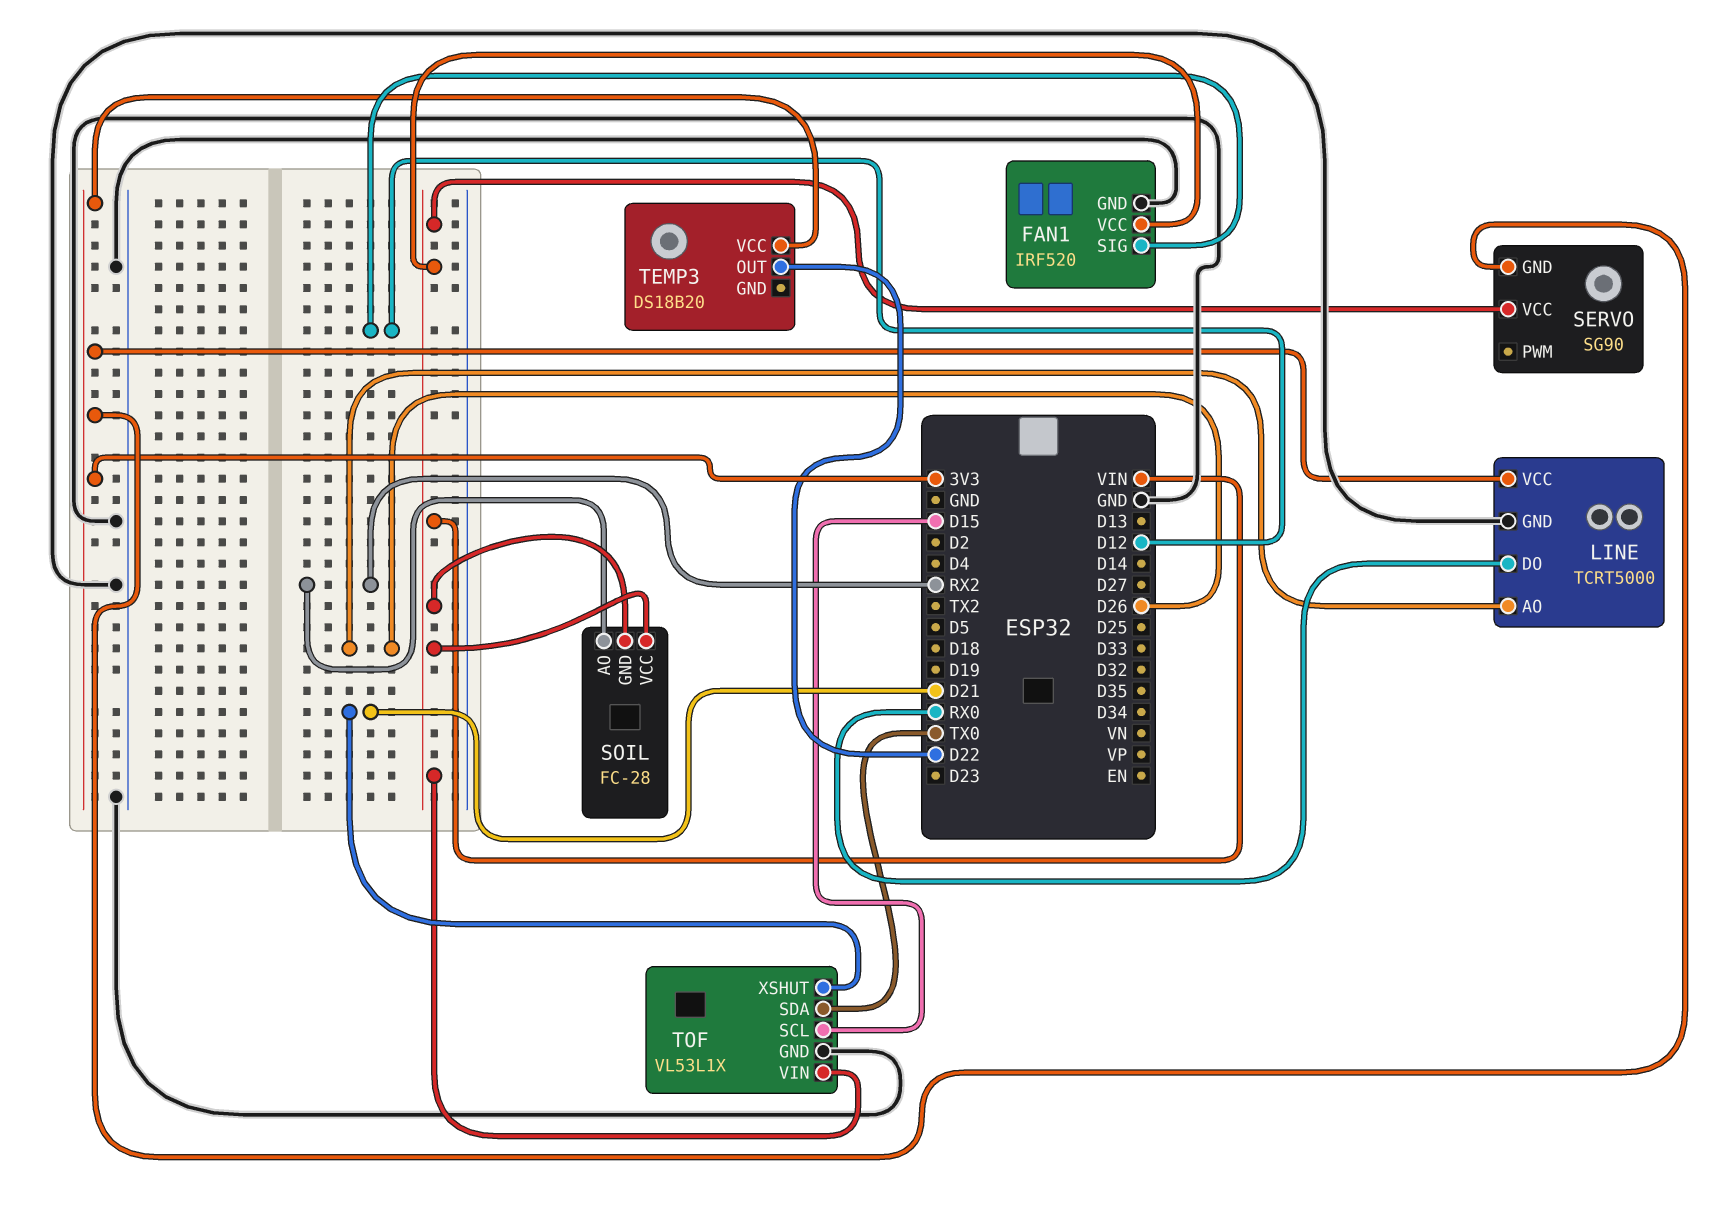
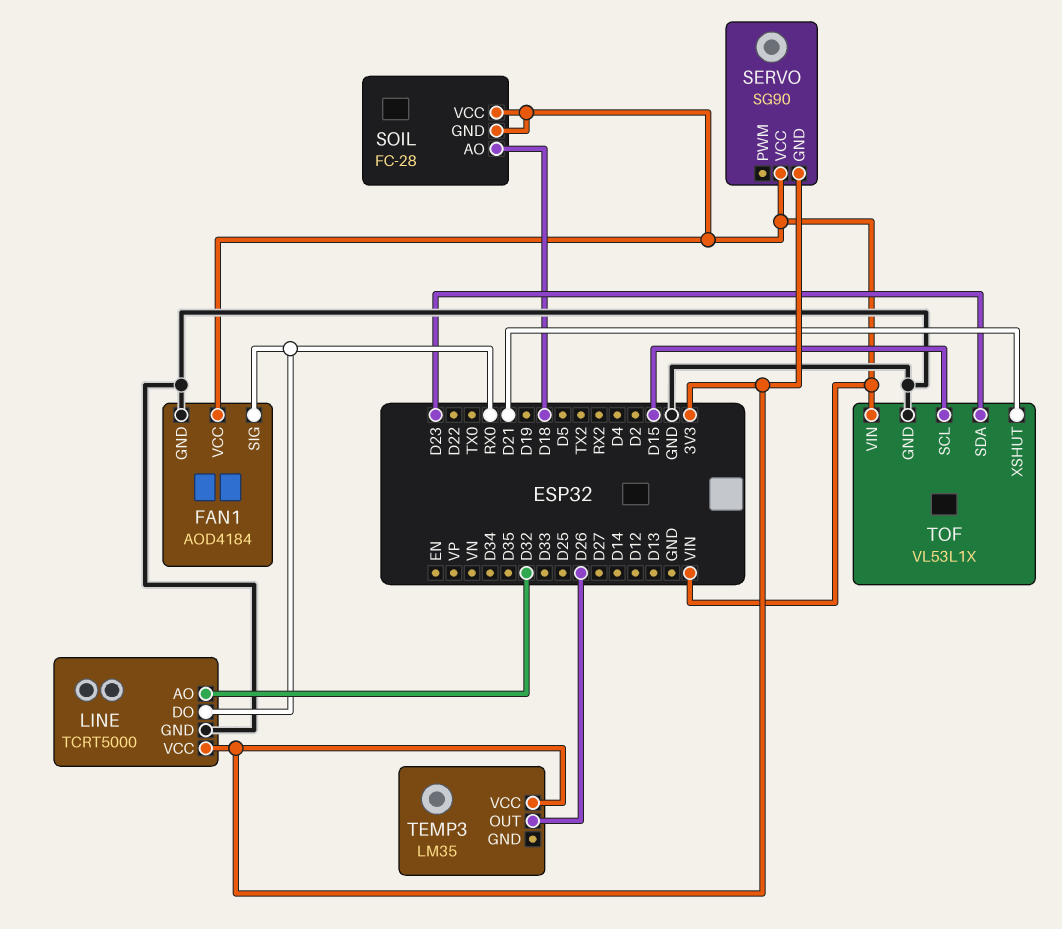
FAN1: IRF520 -> AOD4184
FAN1 pin SIG: D12 -> RX0
LINE pin AO: D26 -> D32
SOIL pin AO: RX2 -> D18
TEMP3: DS18B20 -> LM35
TEMP3 pin OUT: D22 -> D26
TOF pin SDA: TX0 -> D23

